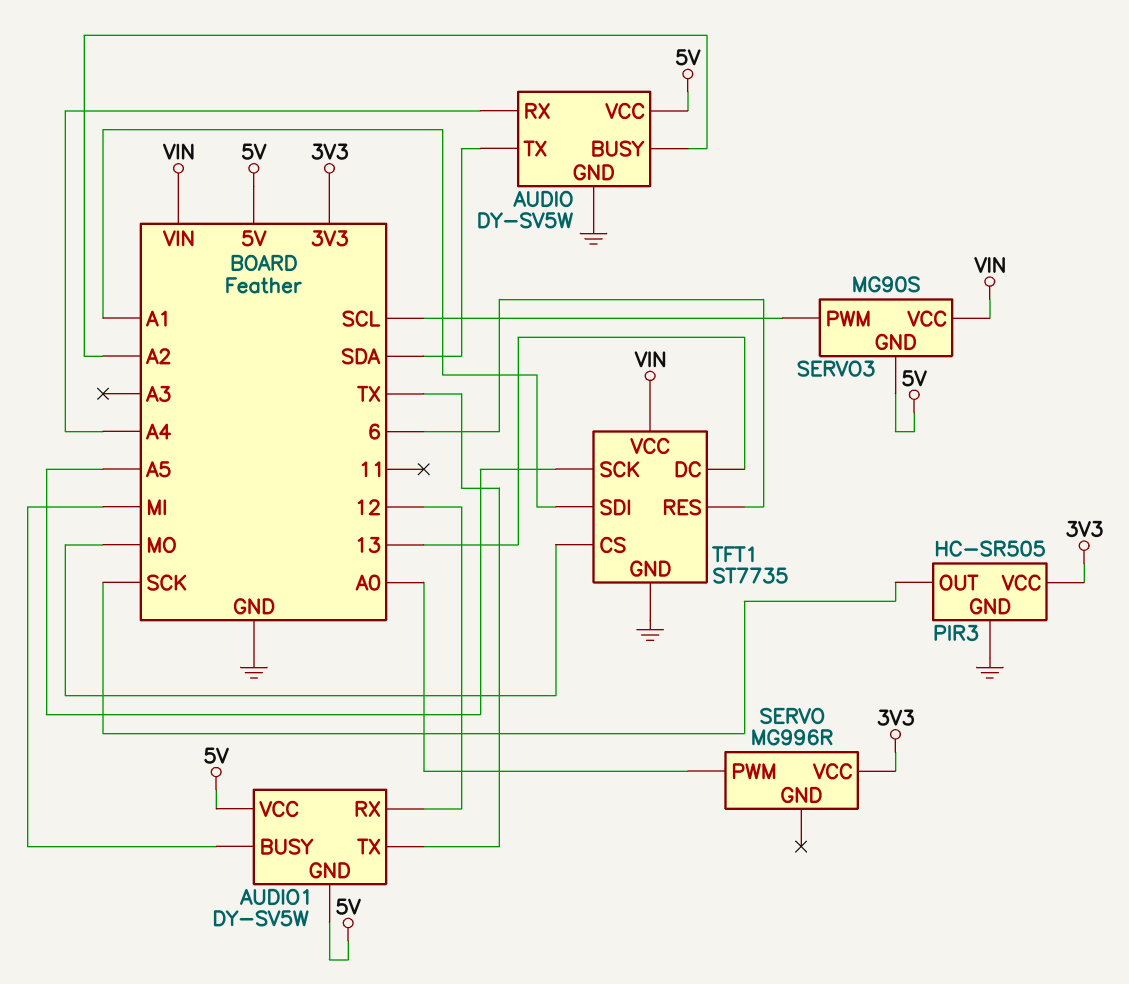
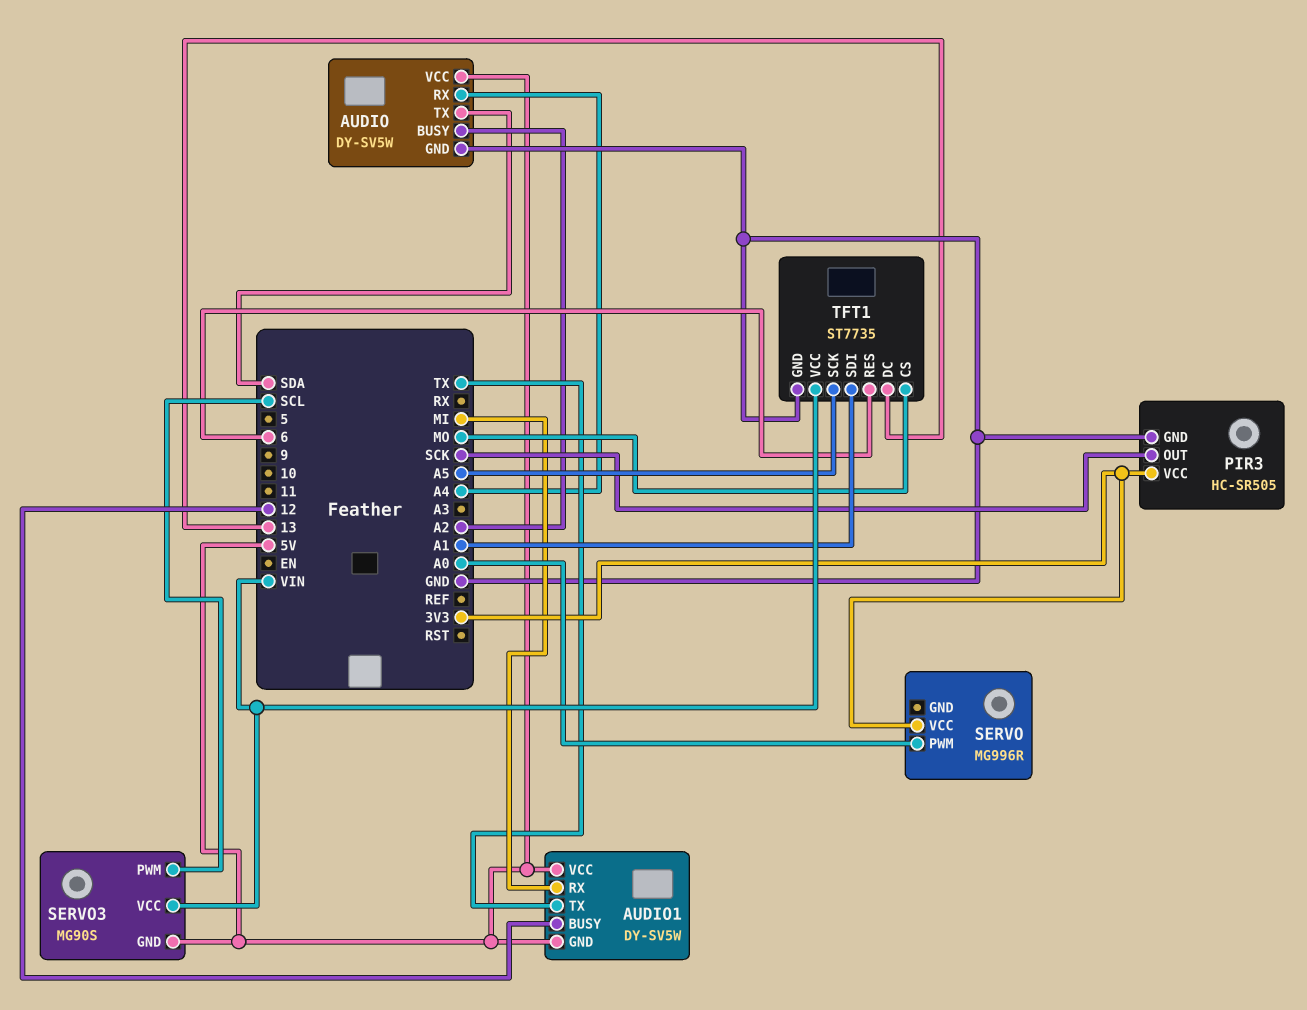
AUDIO1 pin BUSY: MI -> 12
AUDIO1 pin RX: 12 -> MI

